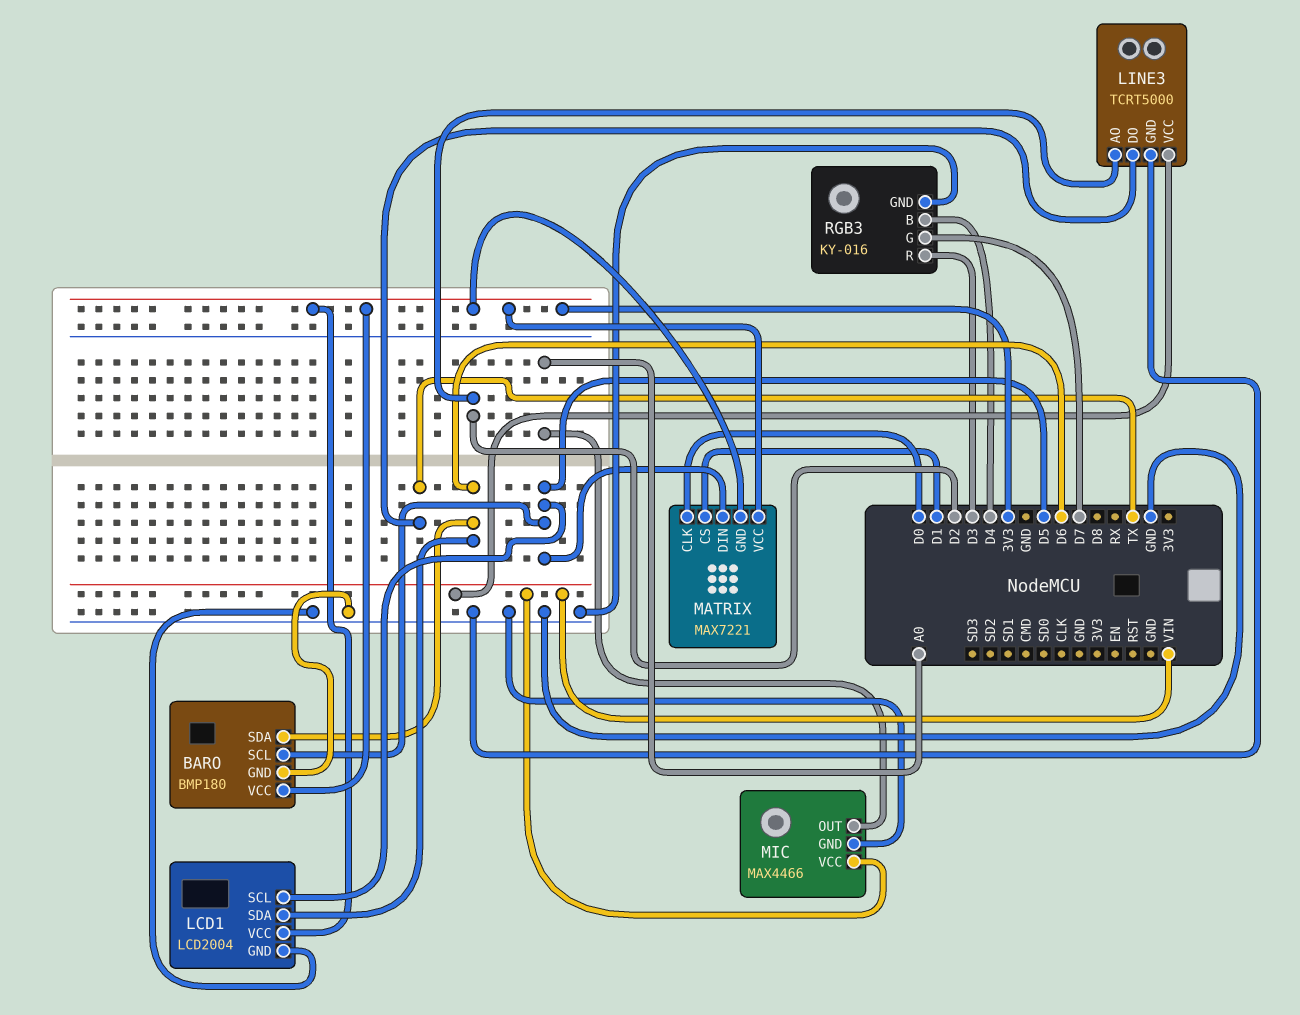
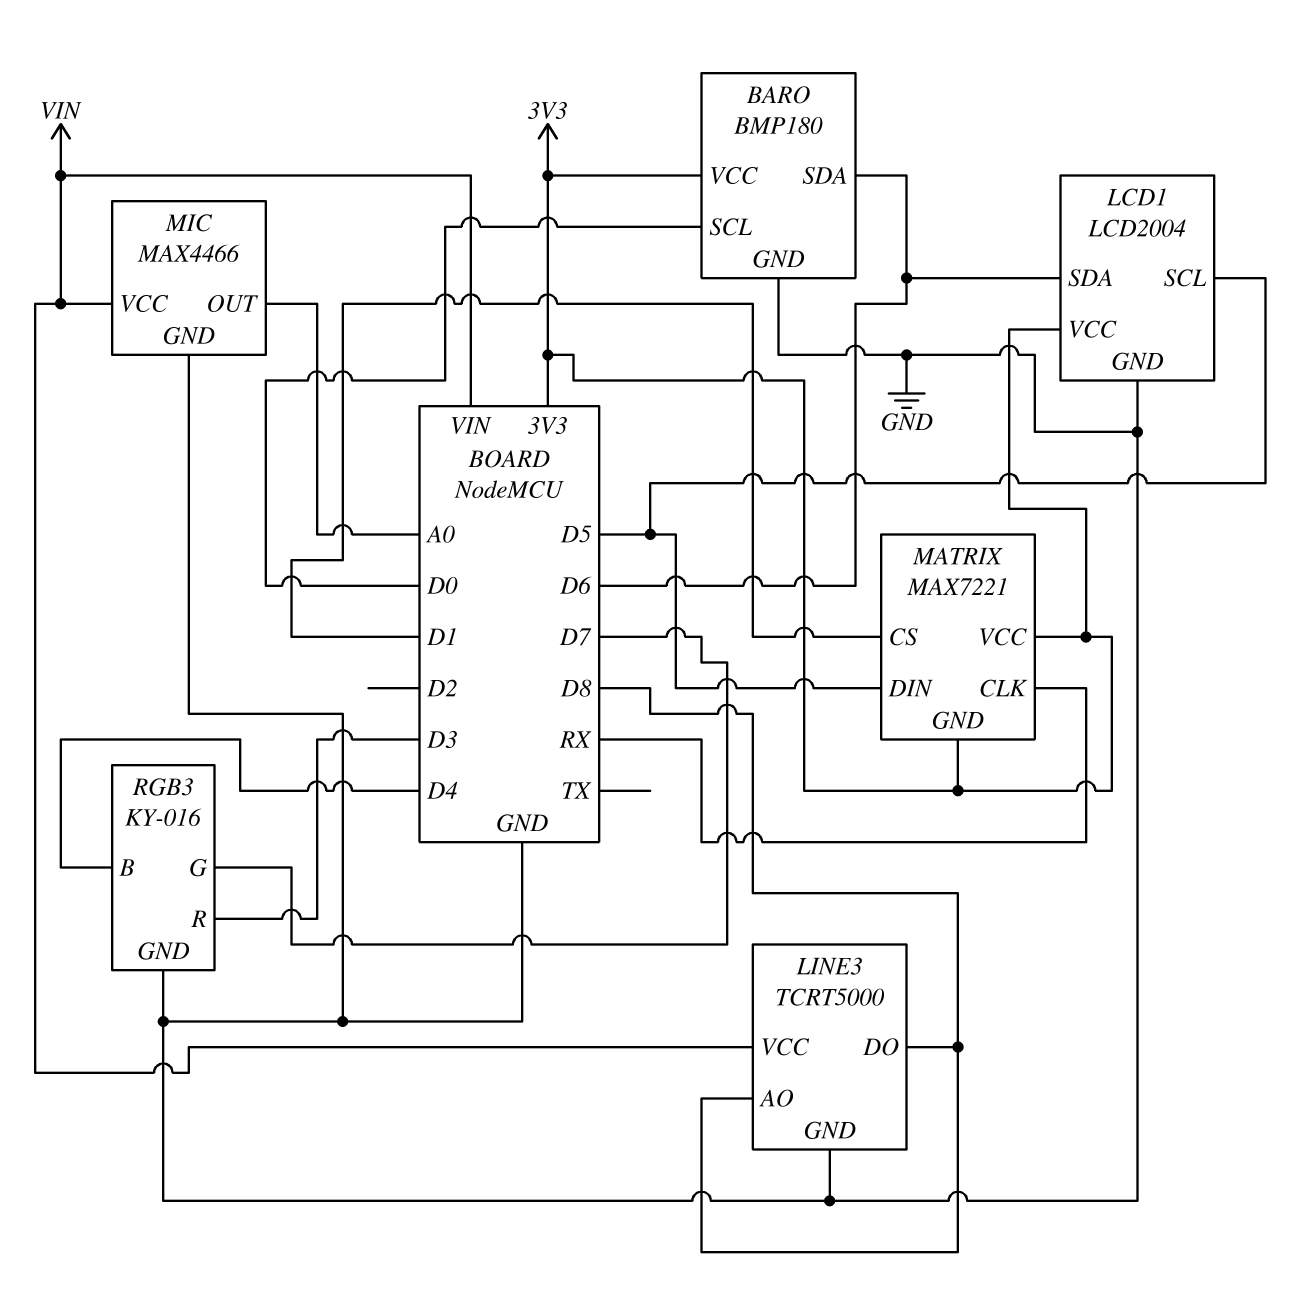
BARO pin SCL: D5 -> D0
LINE3 pin AO: D2 -> D8
LINE3 pin DO: TX -> D8
MATRIX pin CLK: D0 -> RX

